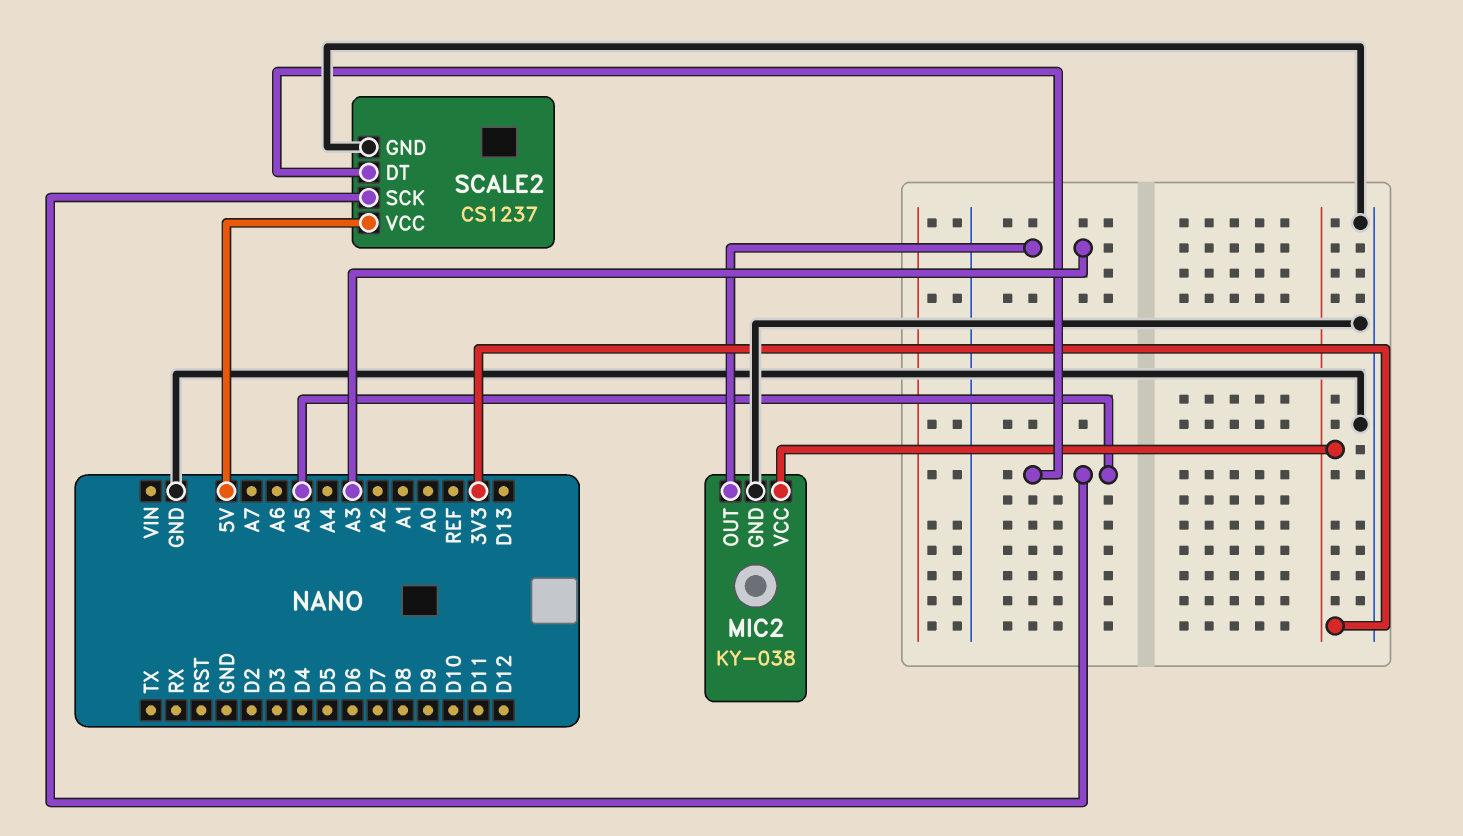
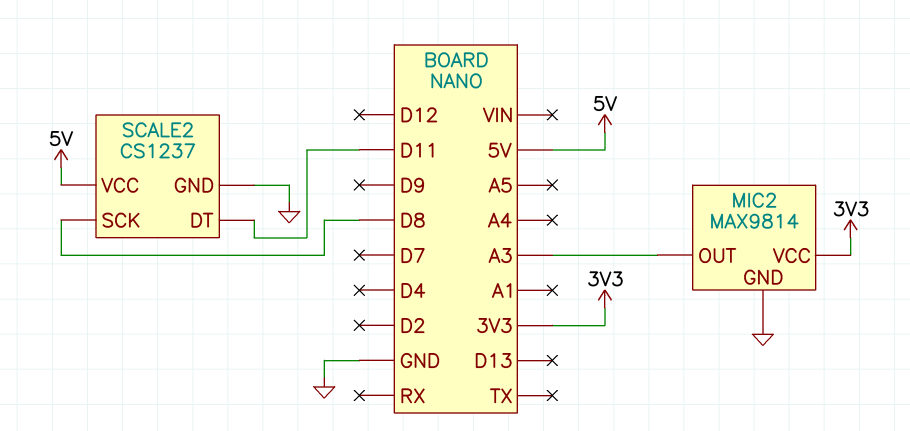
MIC2: KY-038 -> MAX9814
SCALE2 pin DT: A5 -> D11
SCALE2 pin SCK: A5 -> D8

